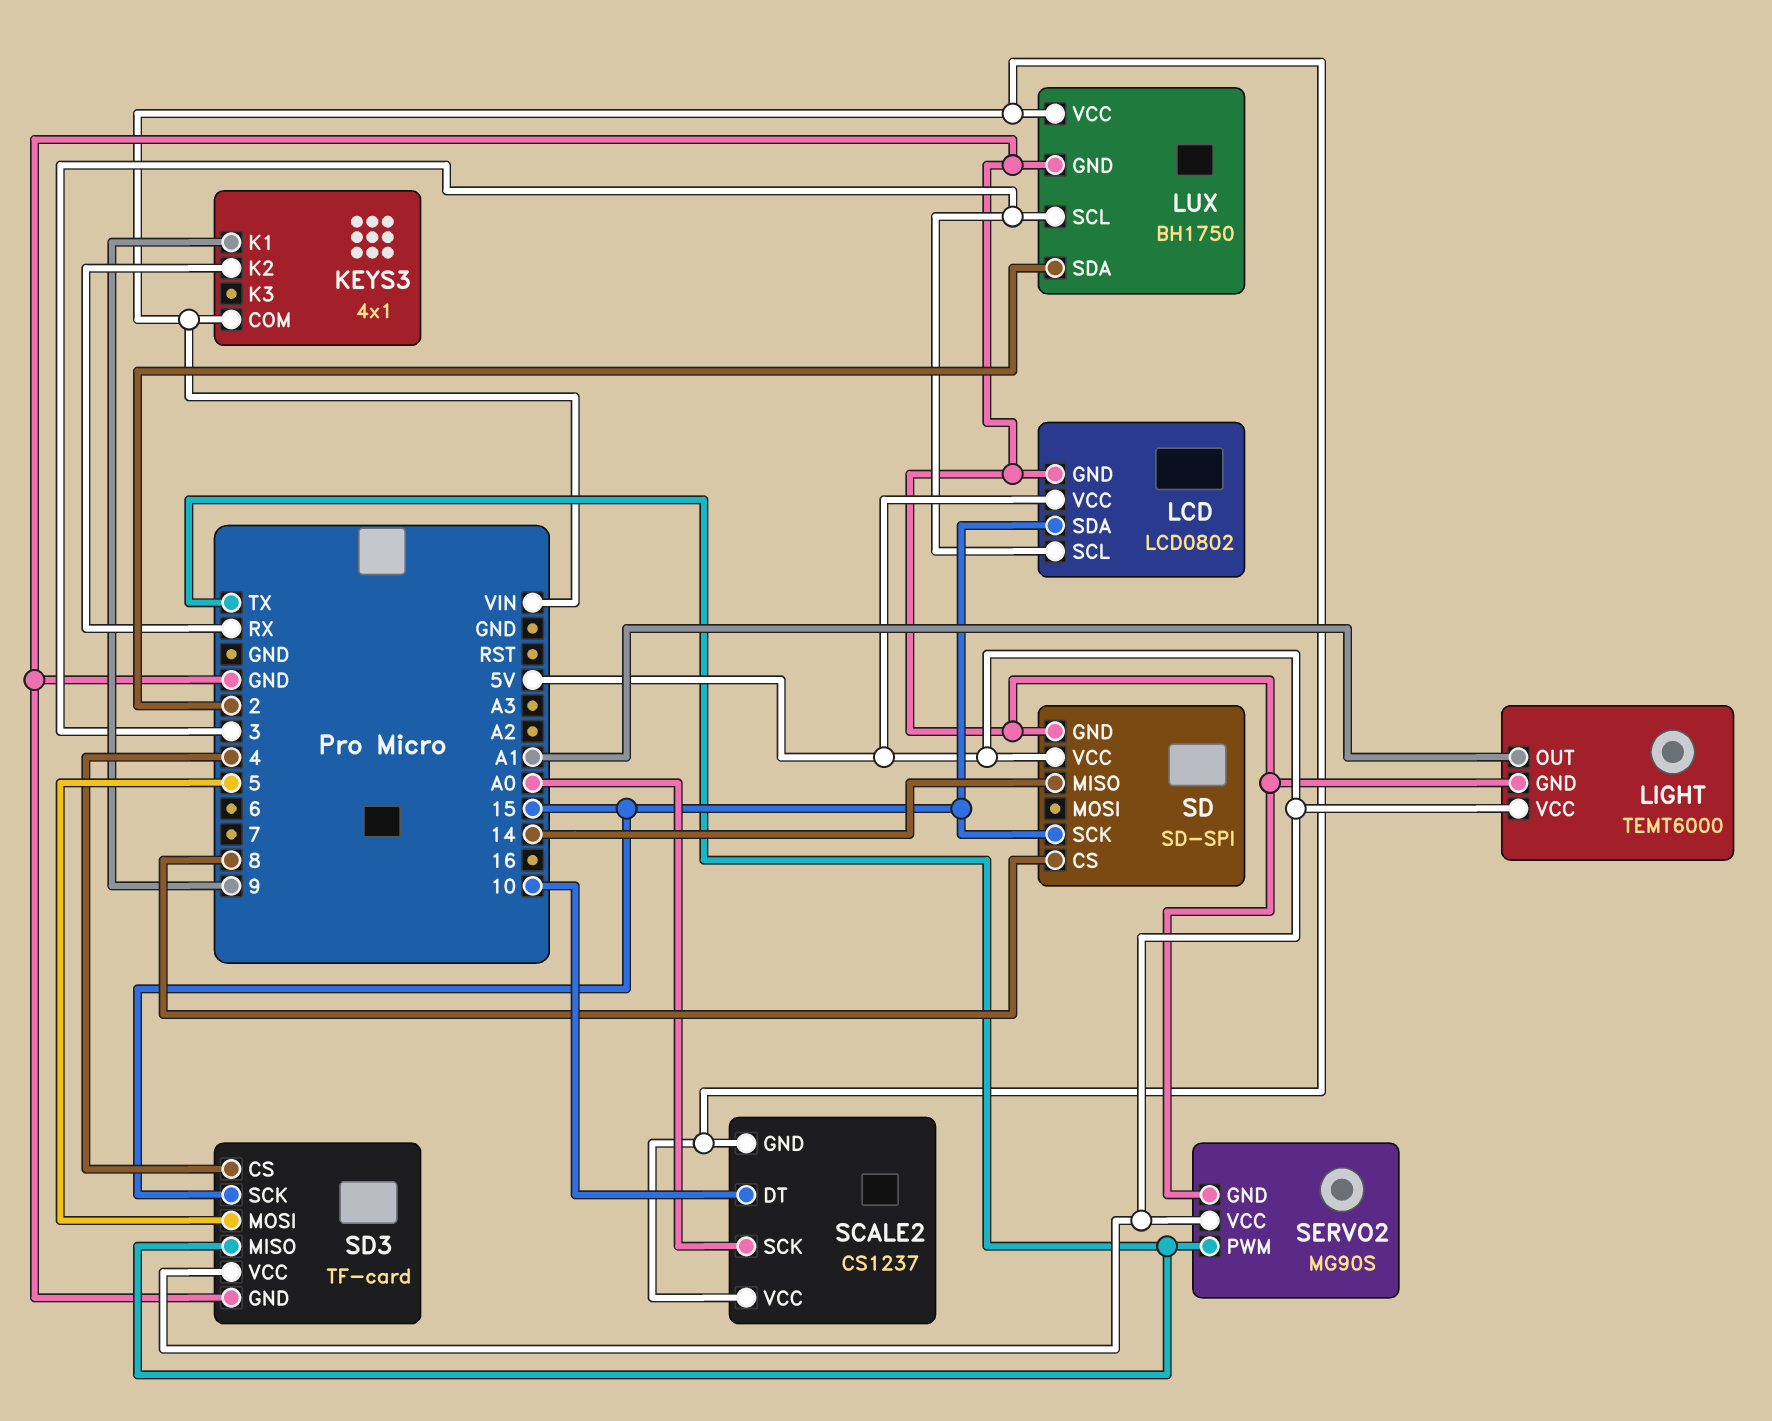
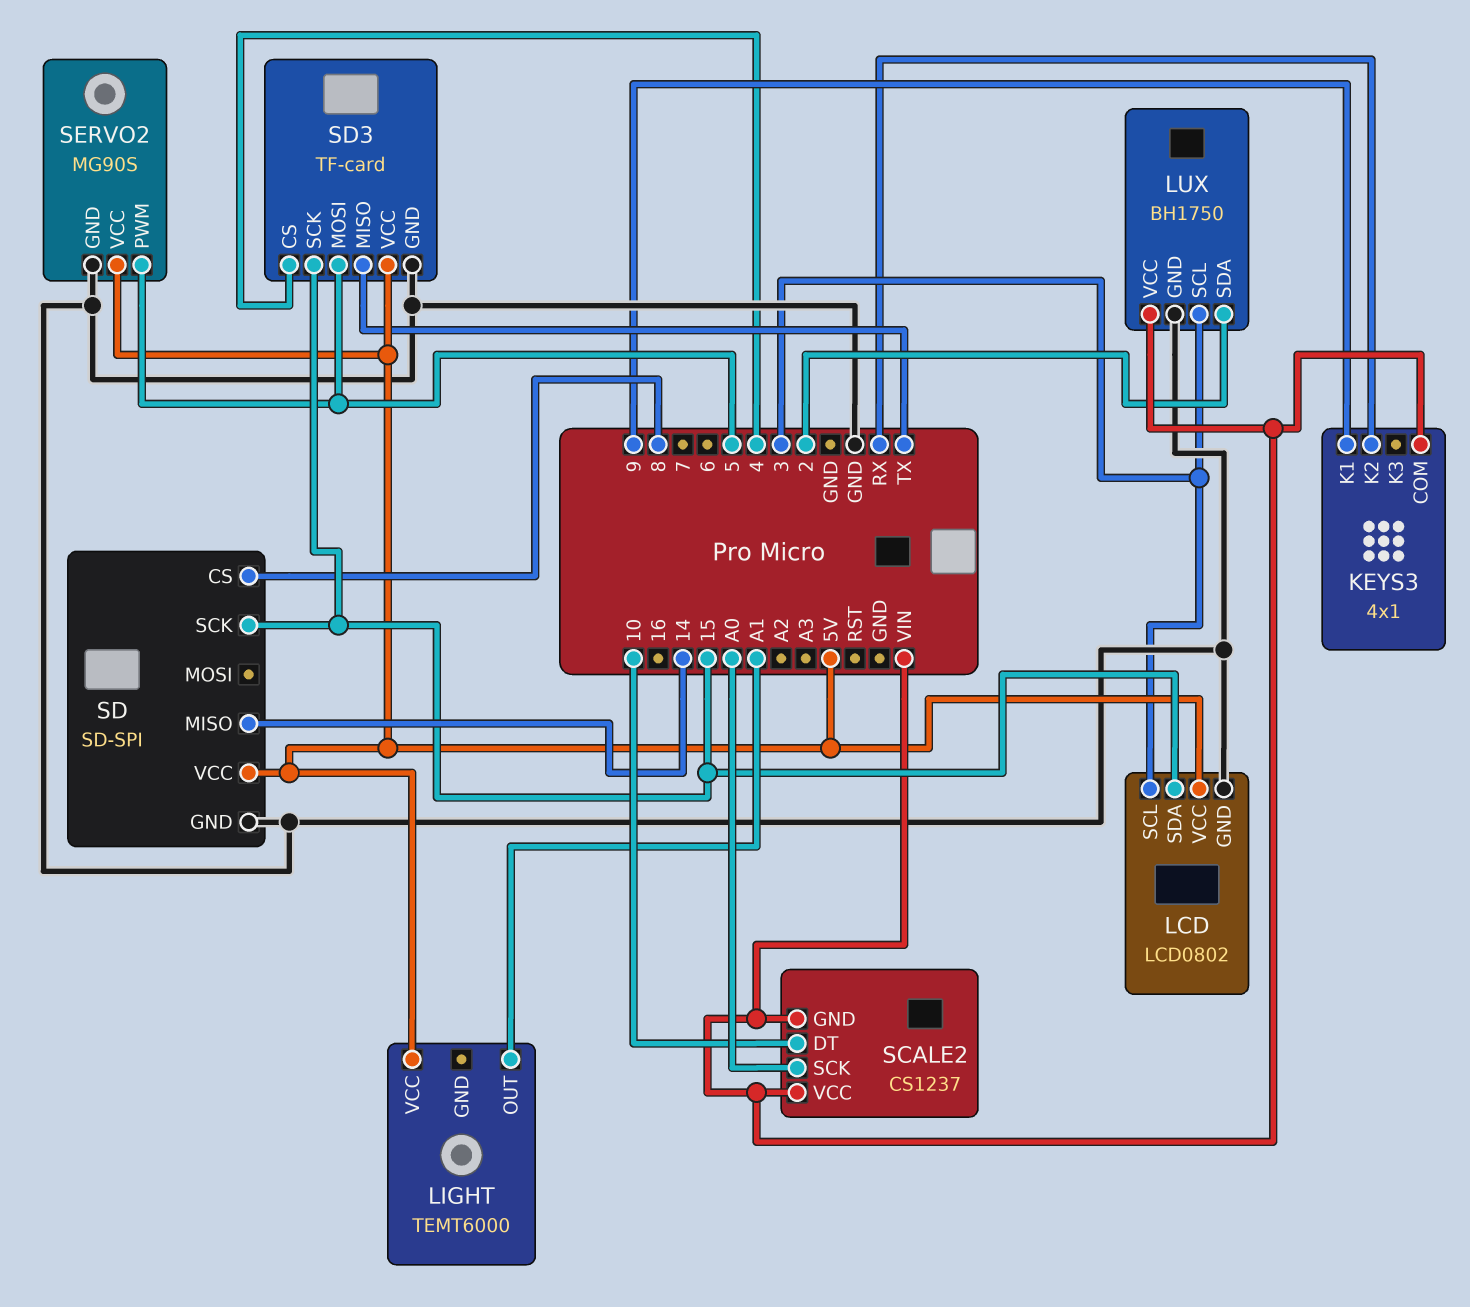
LIGHT pin GND: GND -> none
SERVO2 pin PWM: TX -> 5

